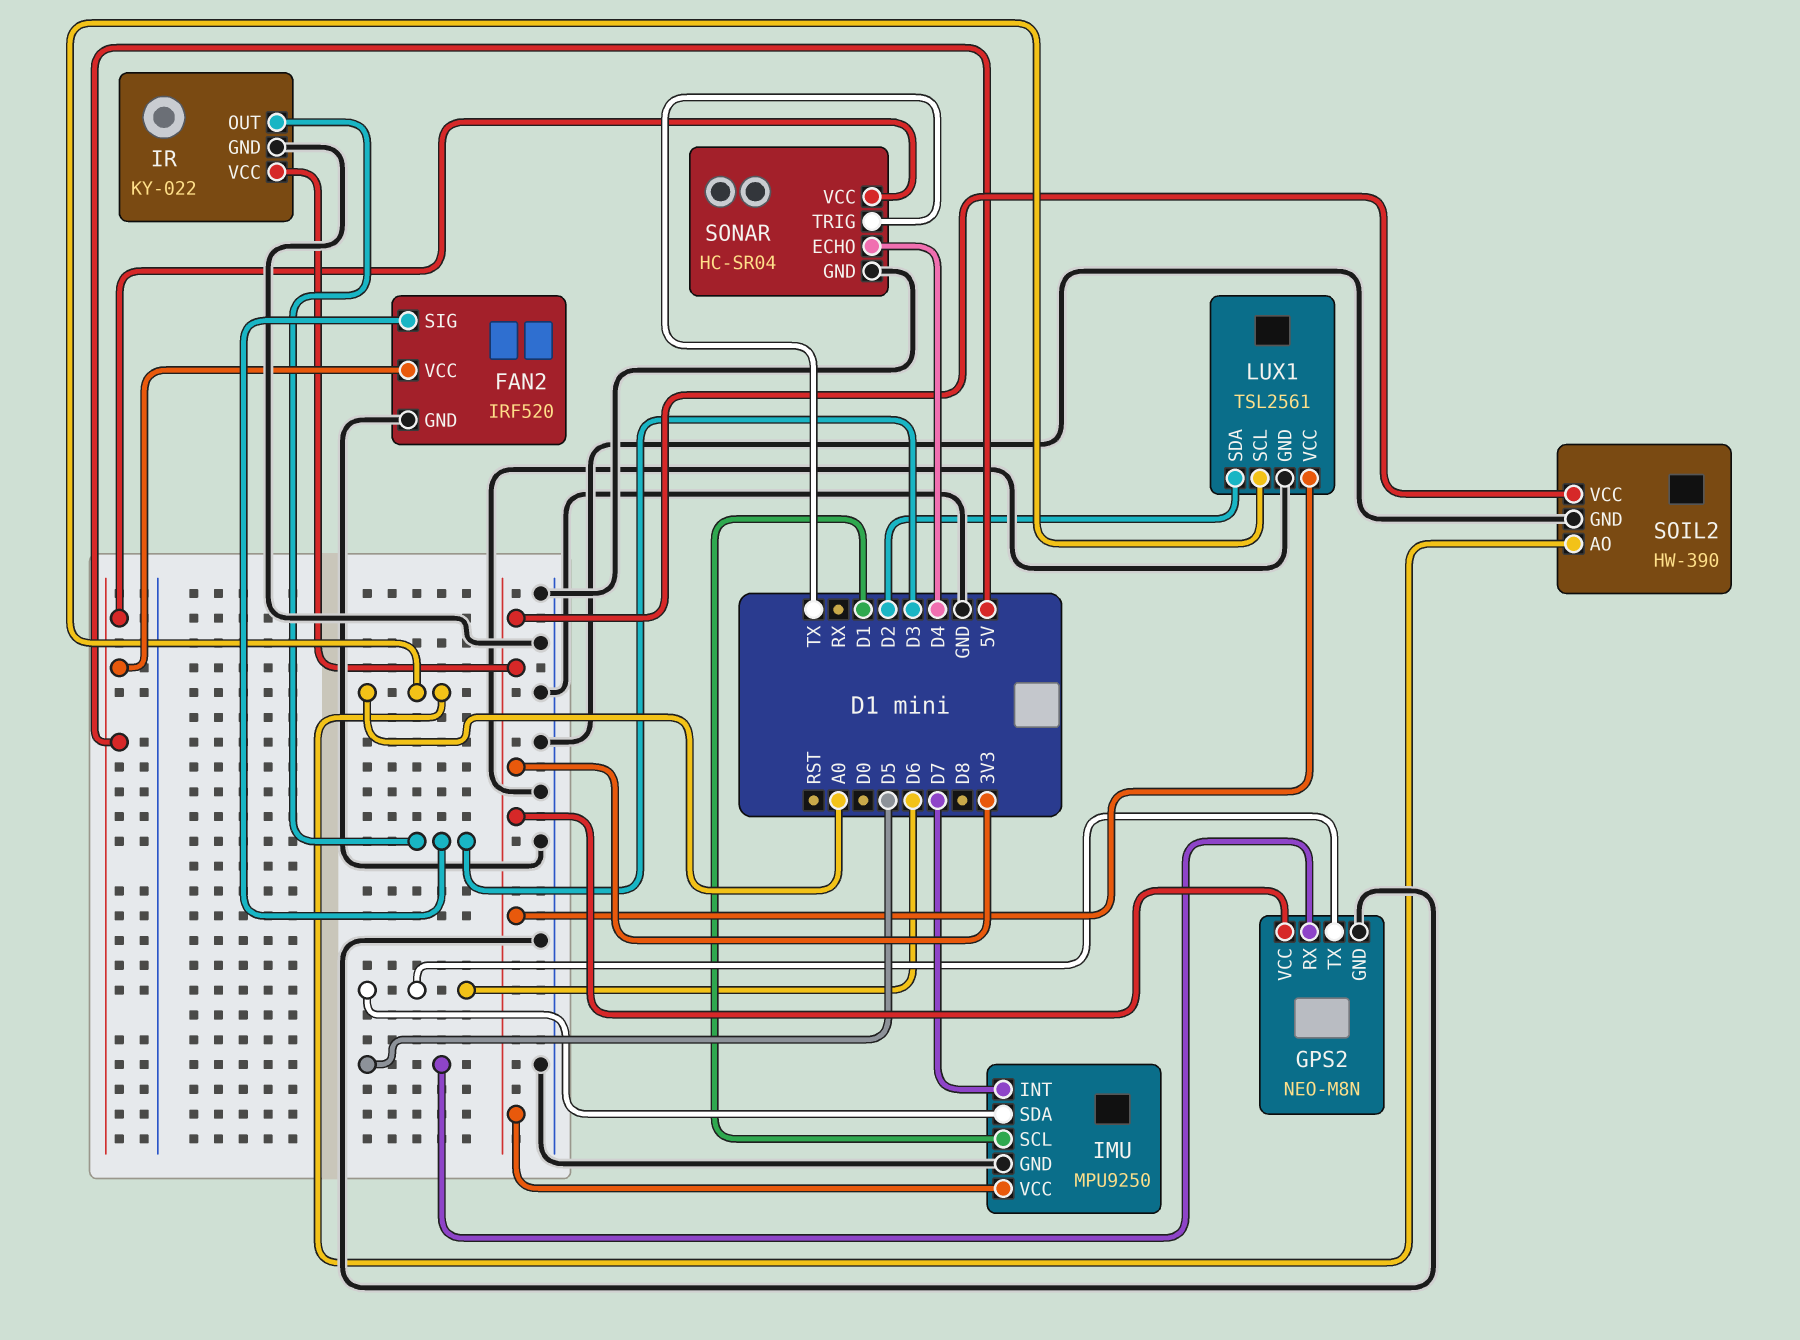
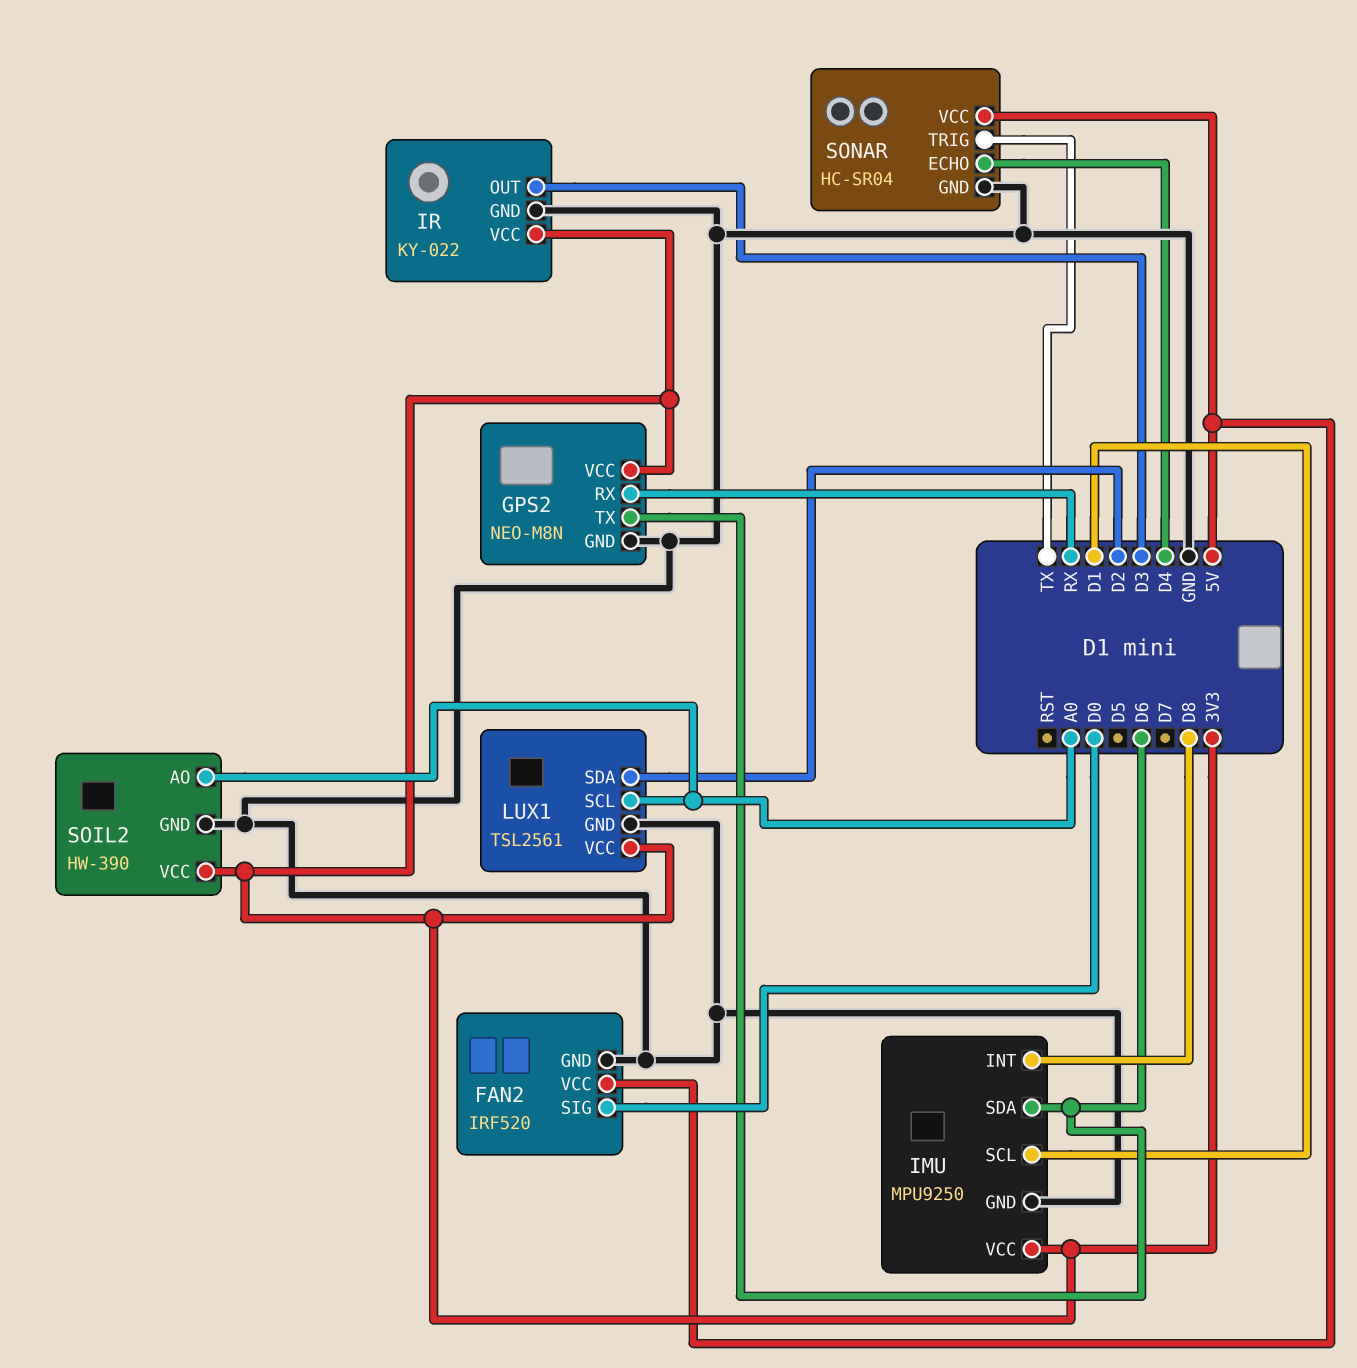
FAN2 pin SIG: D3 -> D0
GPS2 pin RX: D5 -> RX
IMU pin INT: D7 -> D8

